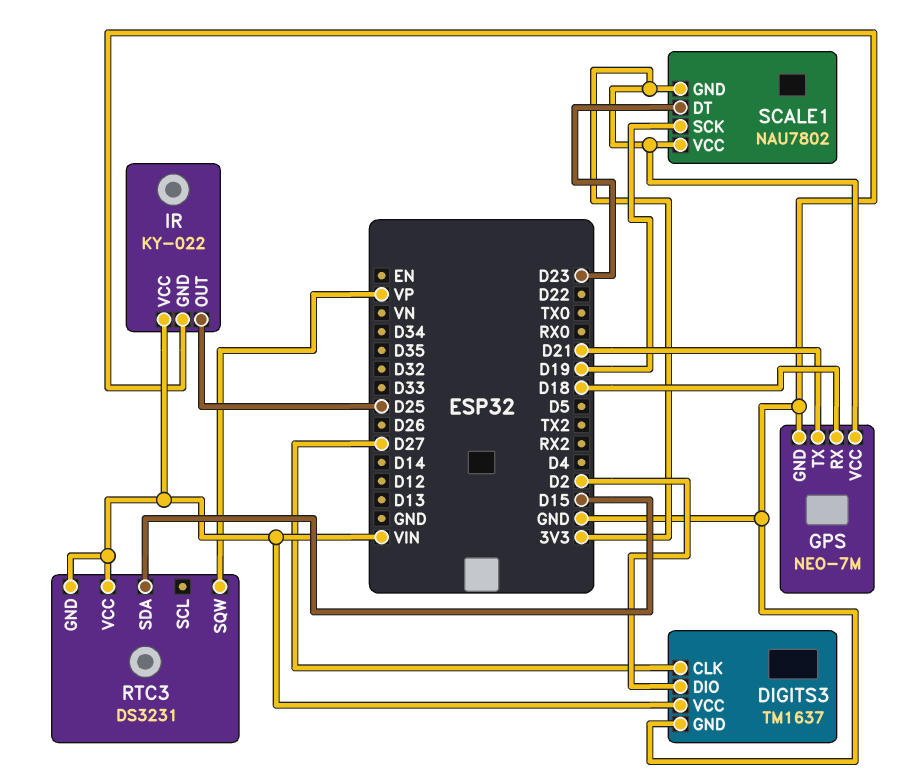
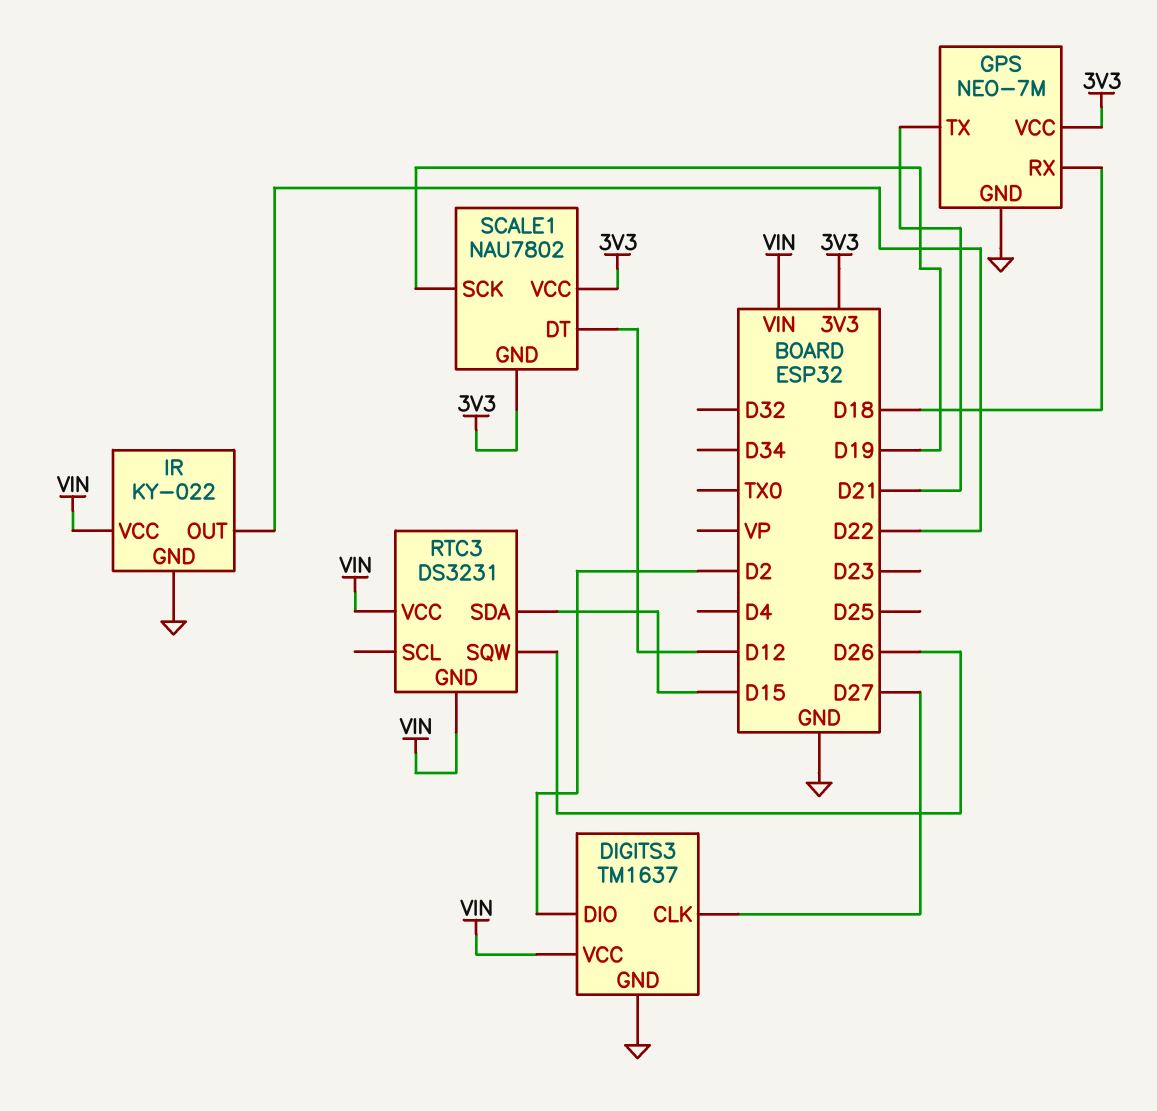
IR pin OUT: D25 -> D22
RTC3 pin SQW: VP -> D26
SCALE1 pin DT: D23 -> D12

